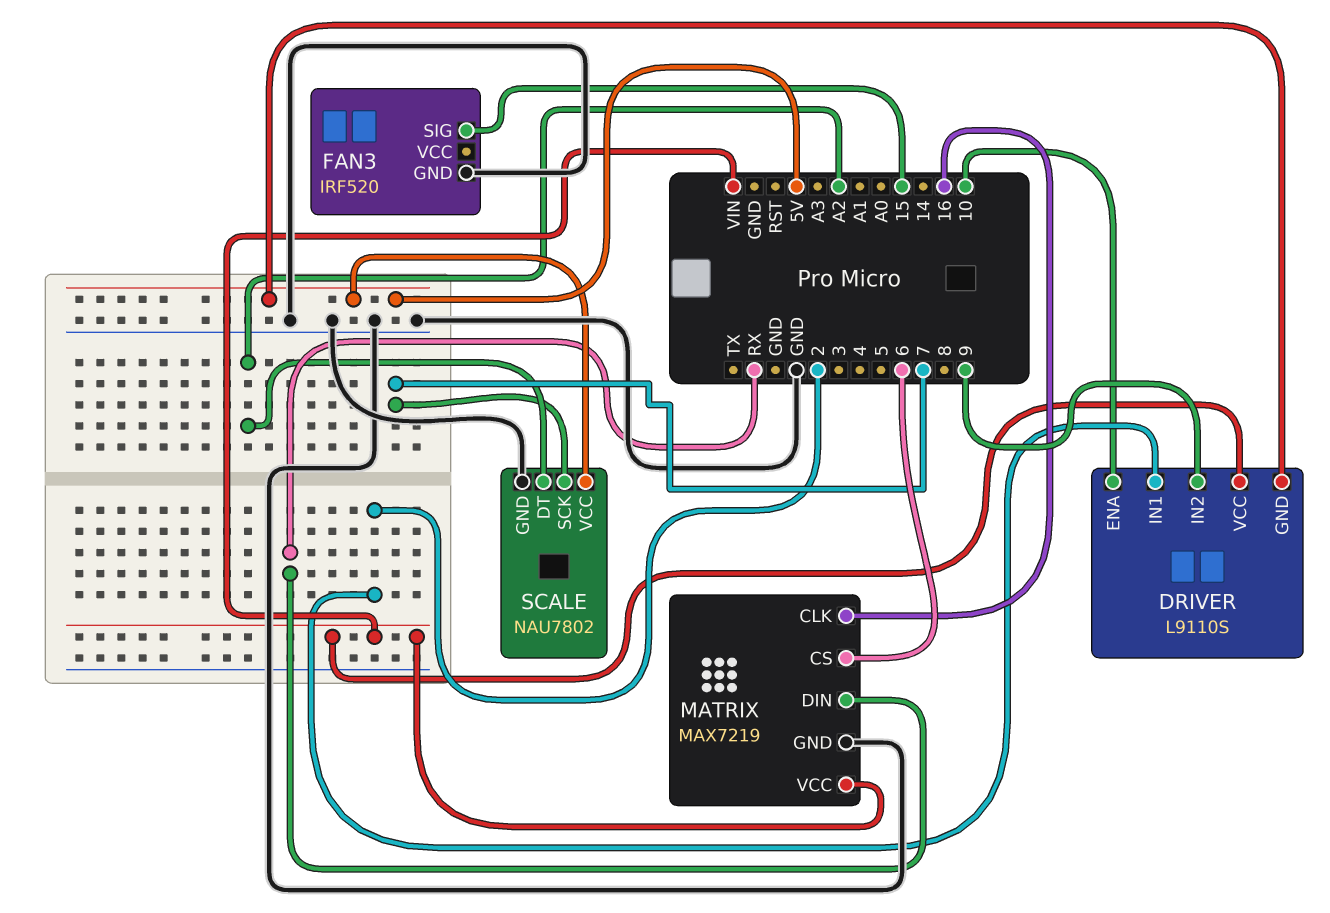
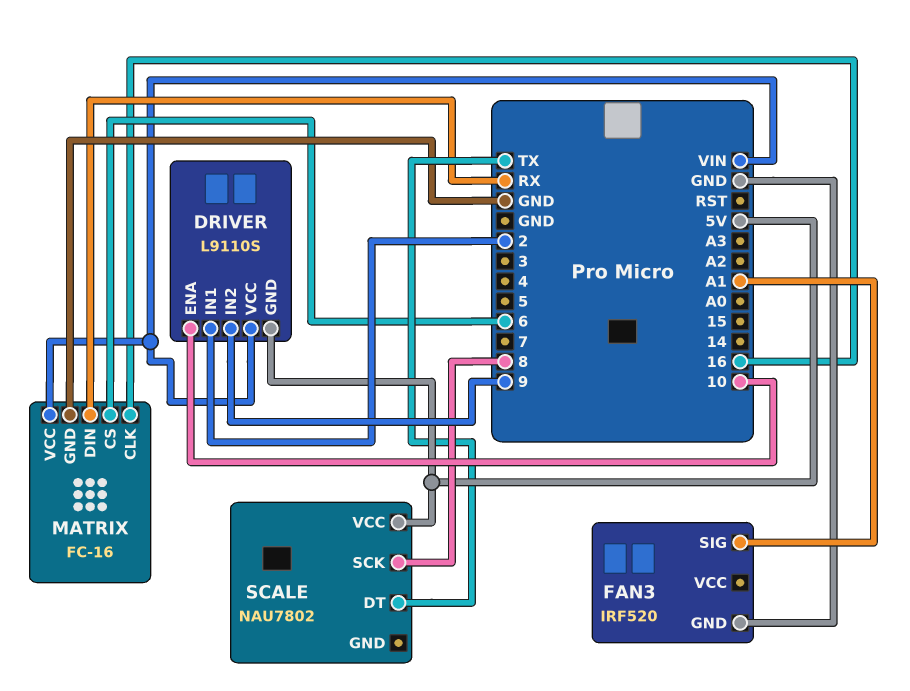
FAN3 pin SIG: 15 -> A1
MATRIX: MAX7219 -> FC-16
SCALE pin DT: A2 -> TX
SCALE pin GND: GND -> none
SCALE pin SCK: 7 -> 8

